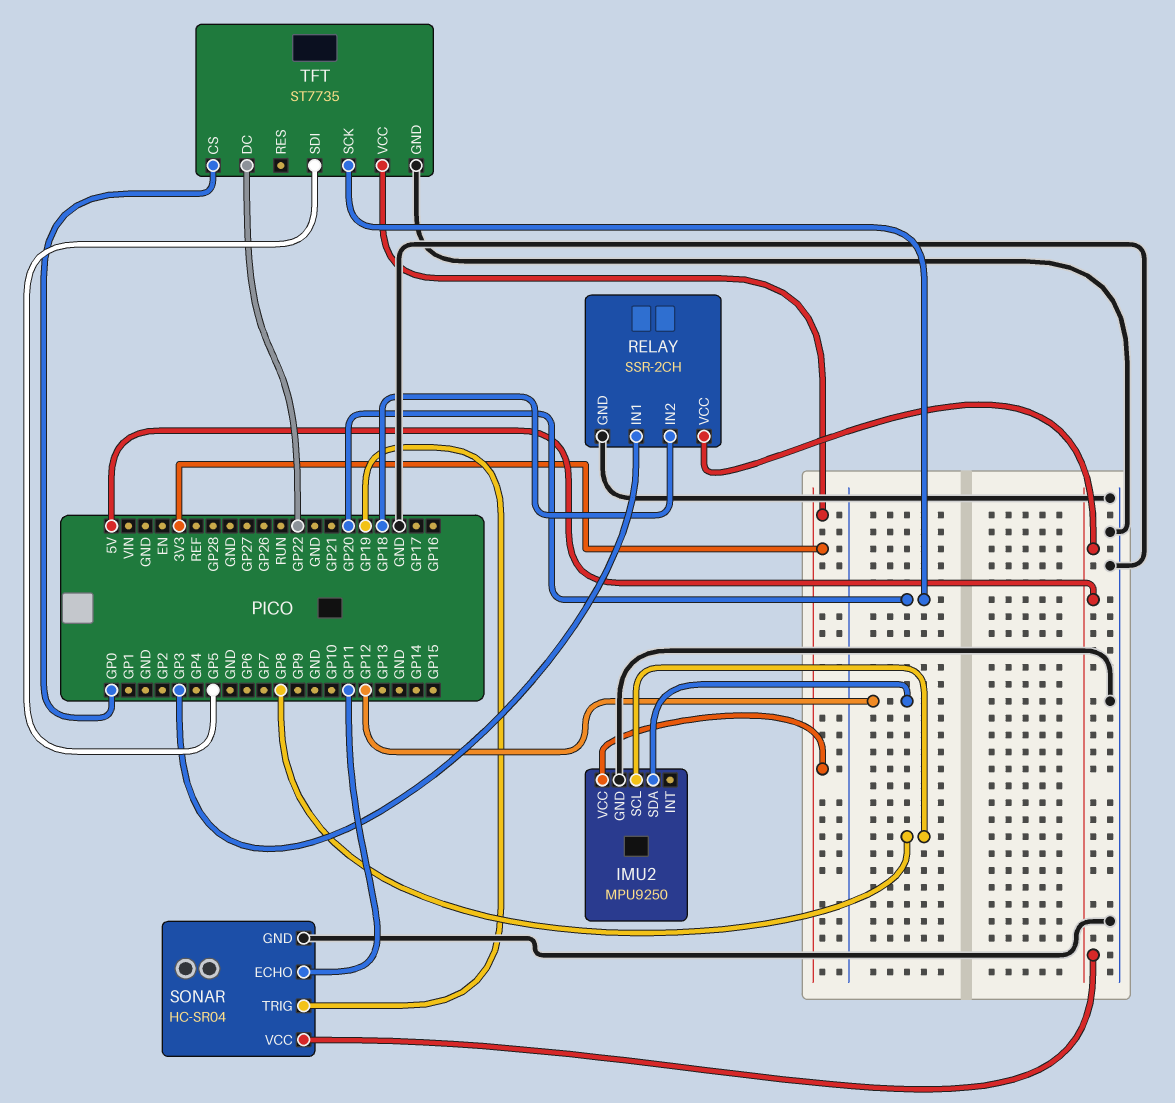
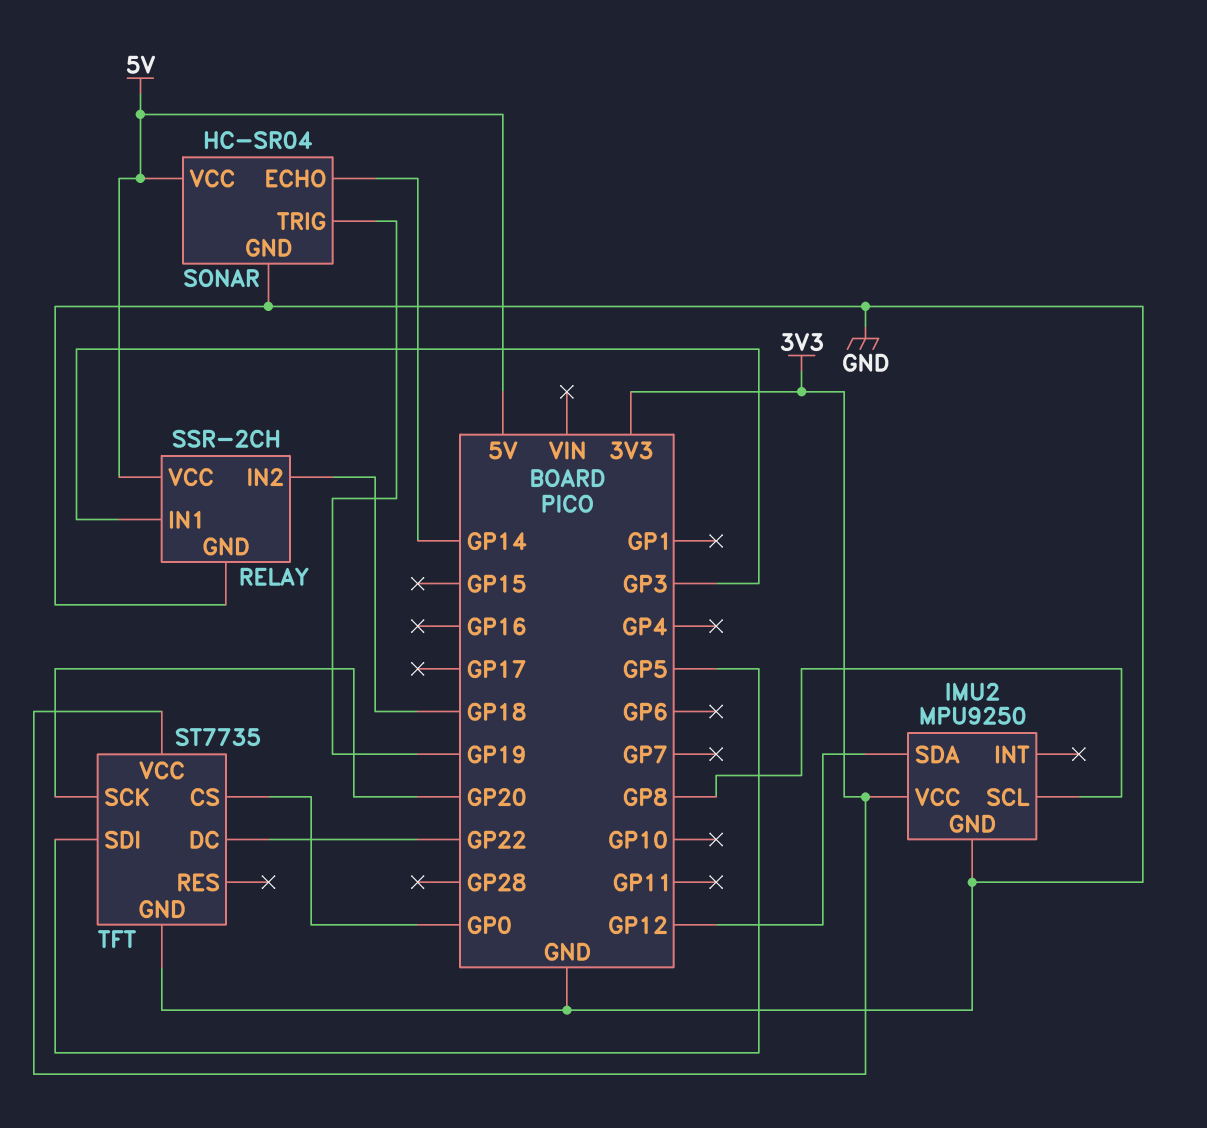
SONAR pin ECHO: GP11 -> GP14

